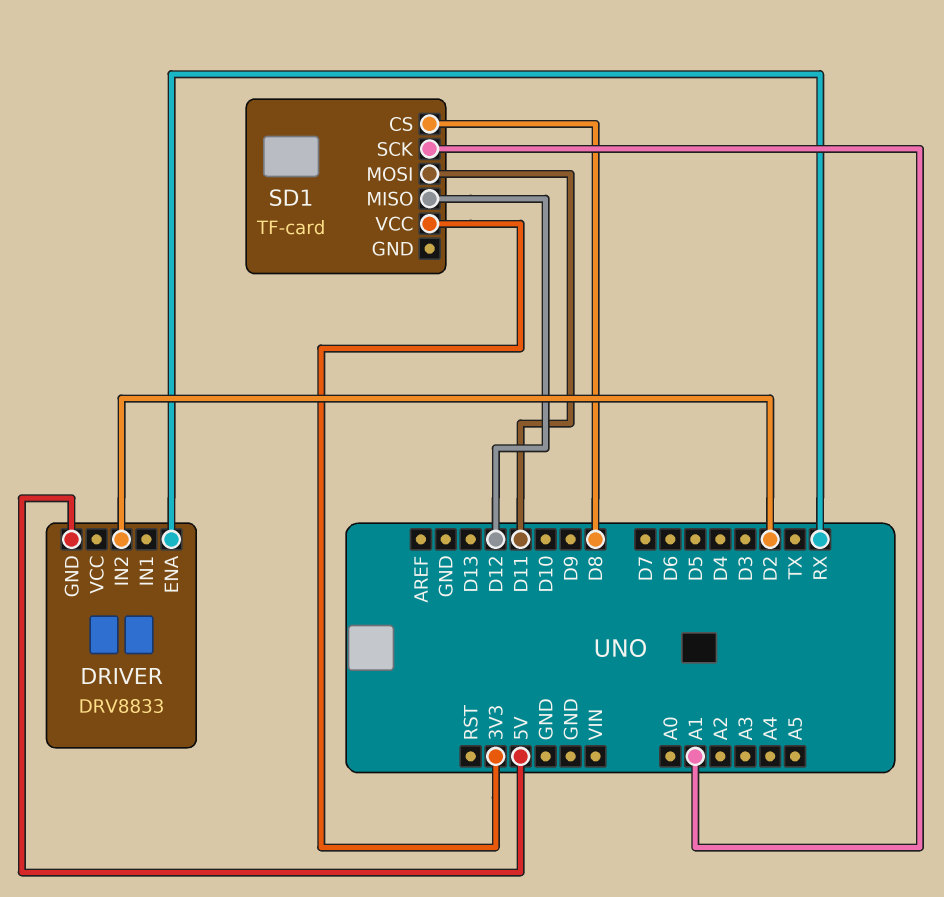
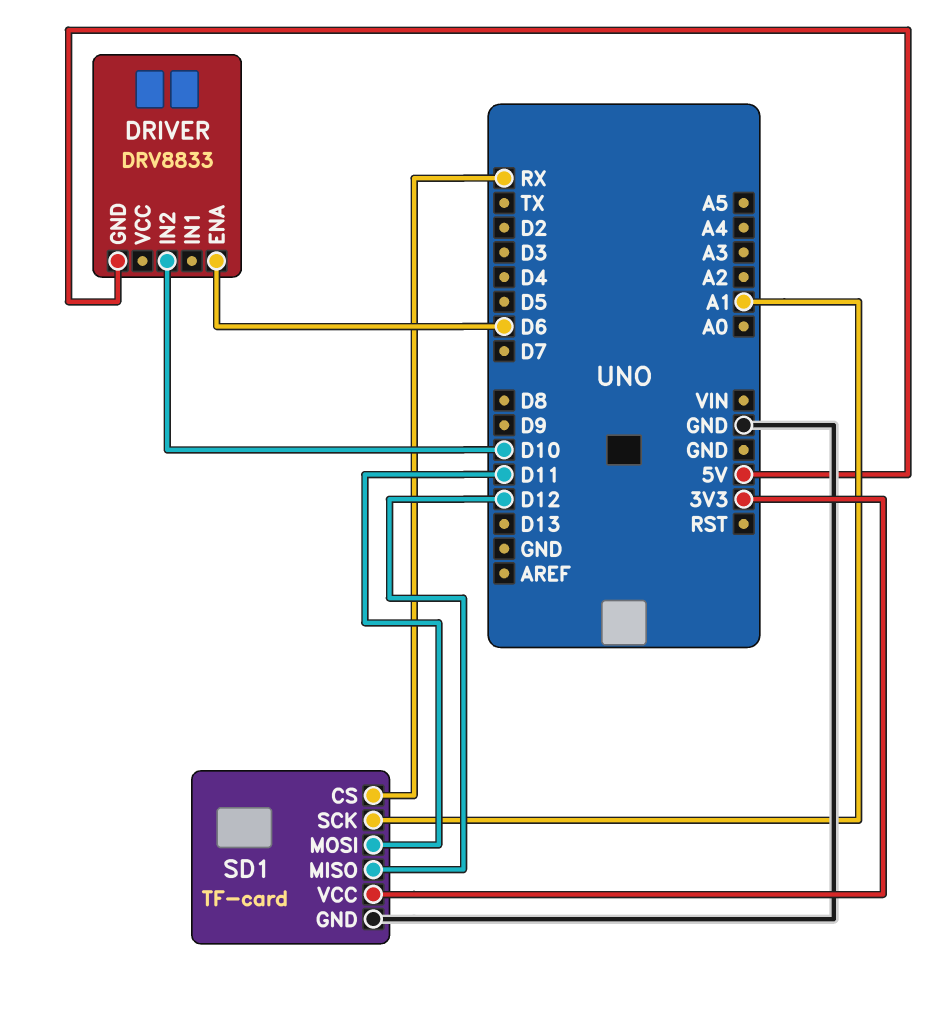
DRIVER pin ENA: RX -> D6
DRIVER pin IN2: D2 -> D10
SD1 pin CS: D8 -> RX
SD1 pin GND: none -> GND

